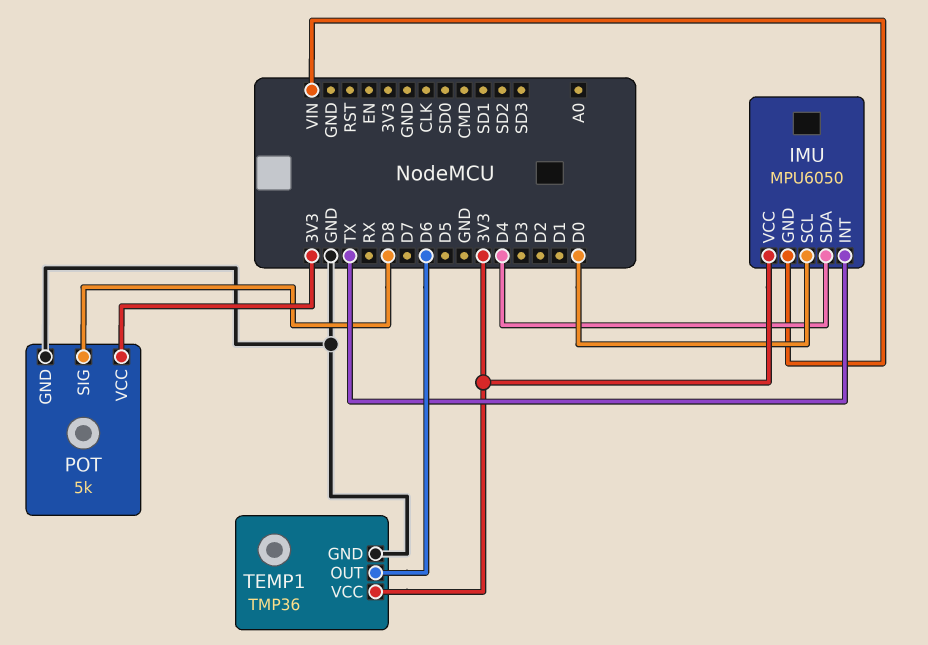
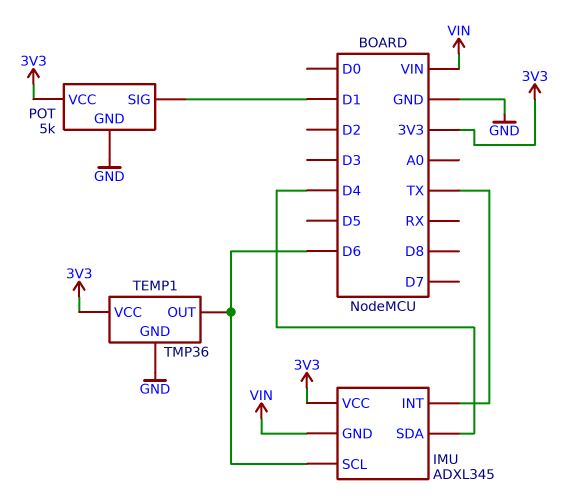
IMU: MPU6050 -> ADXL345
IMU pin SCL: D0 -> D6
POT pin SIG: D8 -> D1

